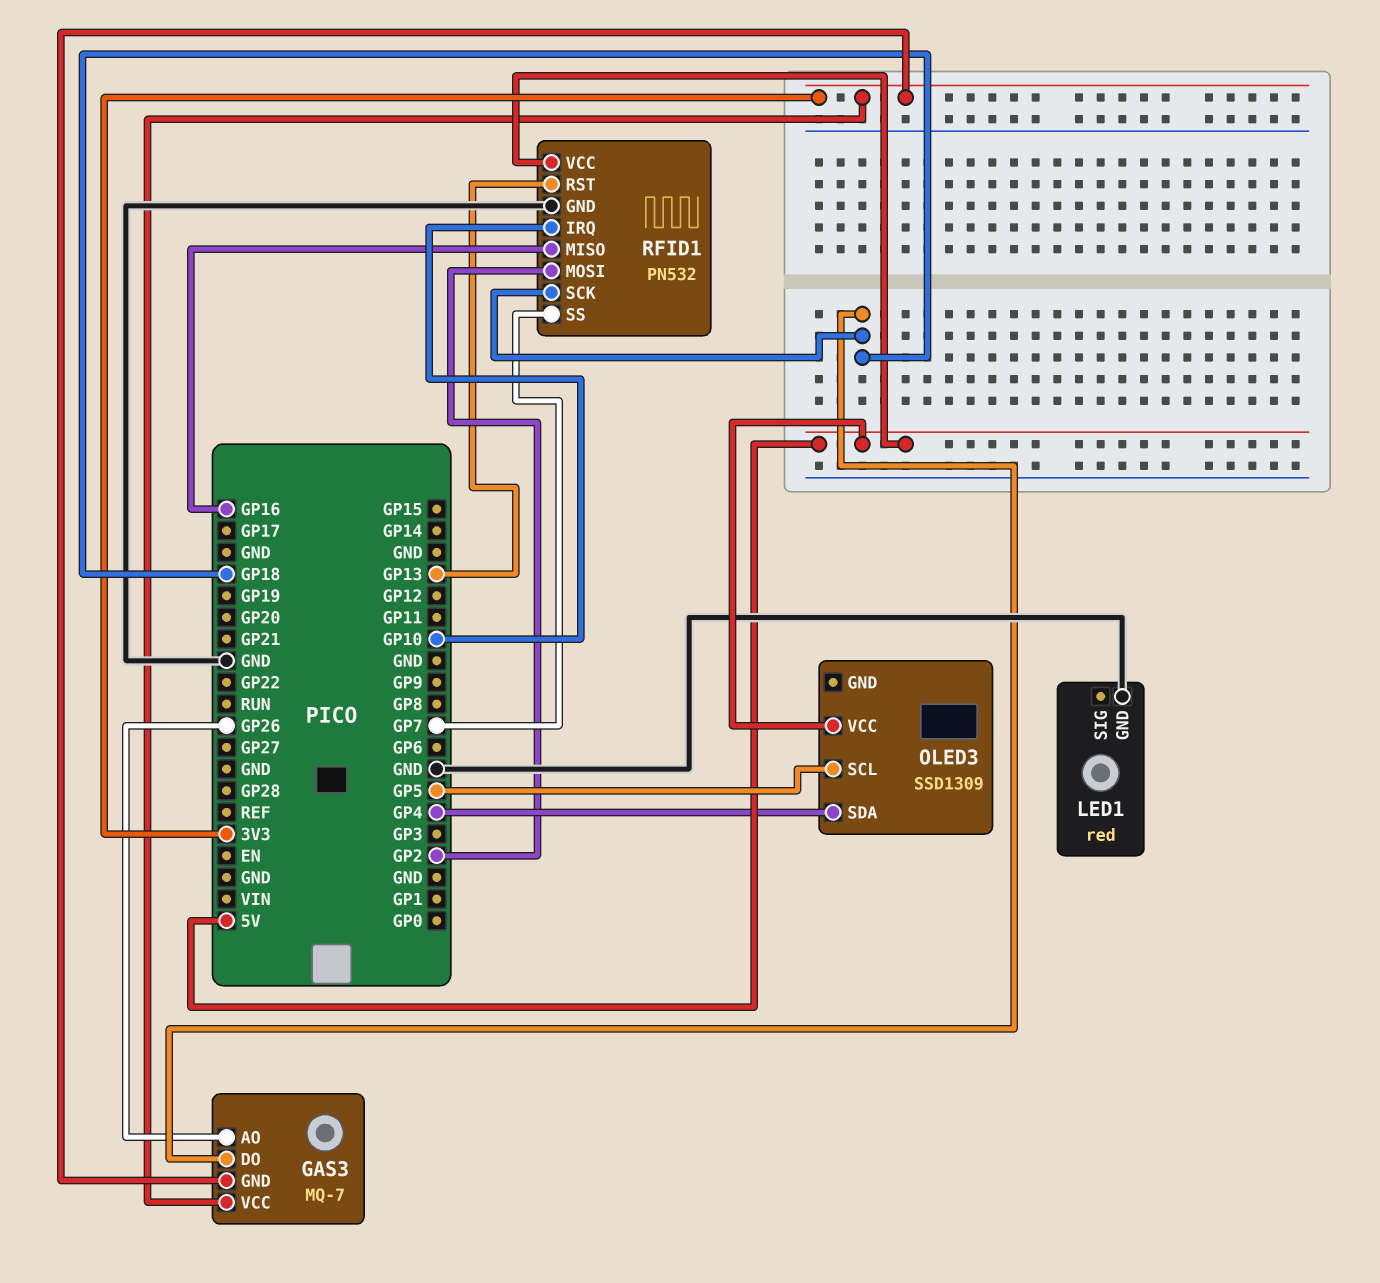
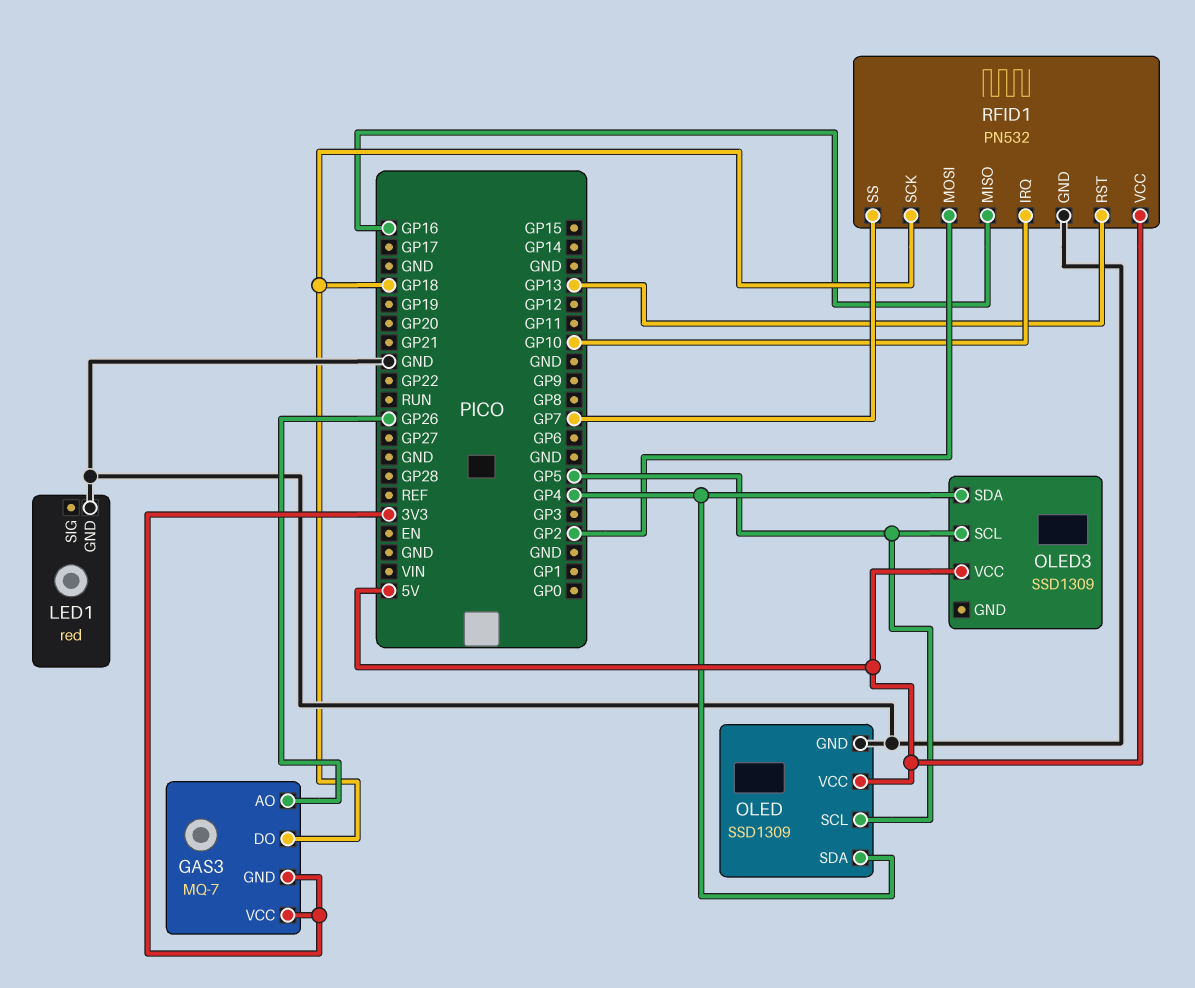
OLED: none -> SSD1309
OLED pin GND: none -> GND
OLED pin SCL: none -> GP5
OLED pin SDA: none -> GP4
OLED pin VCC: none -> 5V

